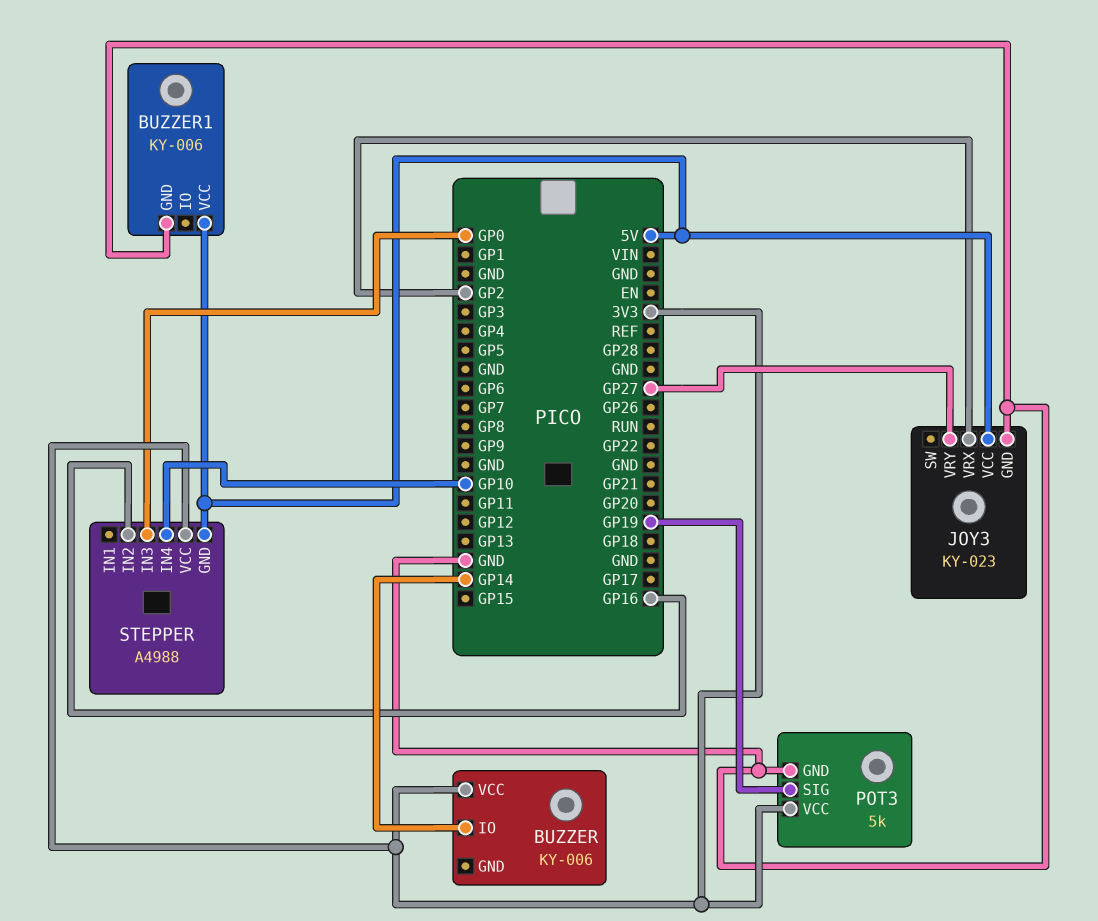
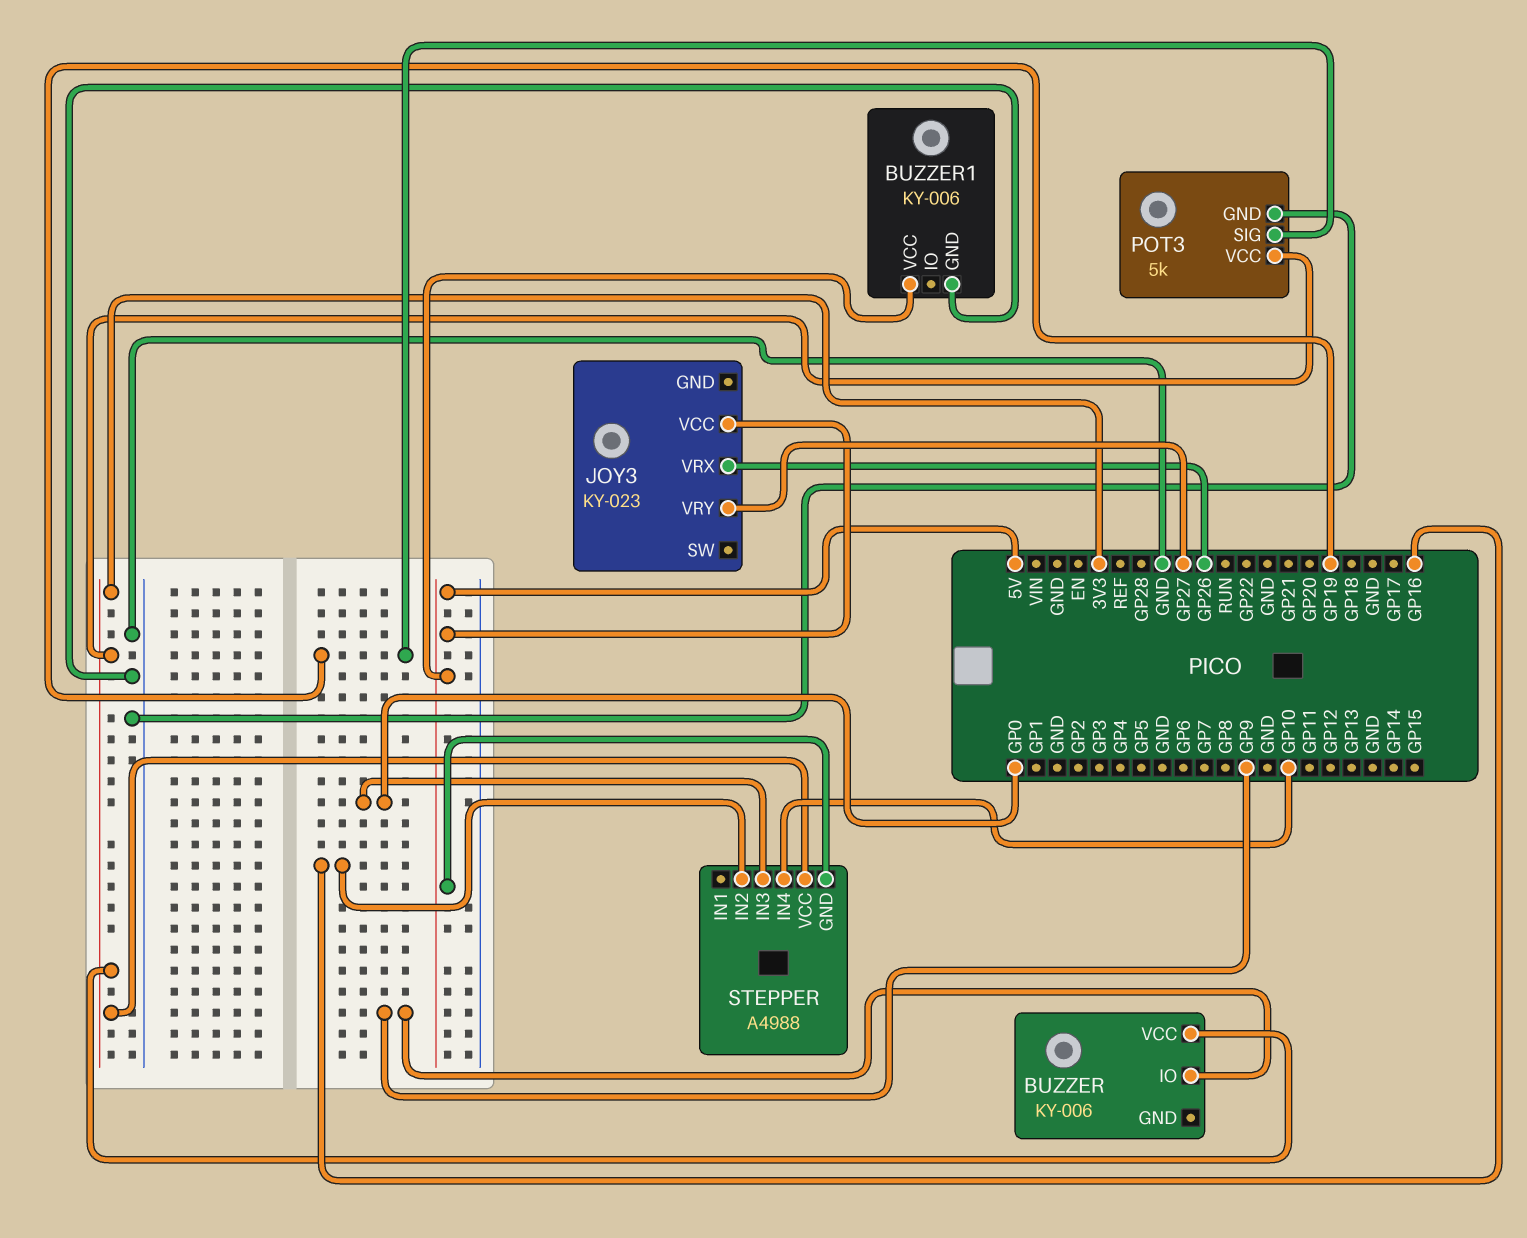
BUZZER pin IO: GP14 -> GP9
JOY3 pin GND: GND -> none
JOY3 pin VRX: GP2 -> GP26

